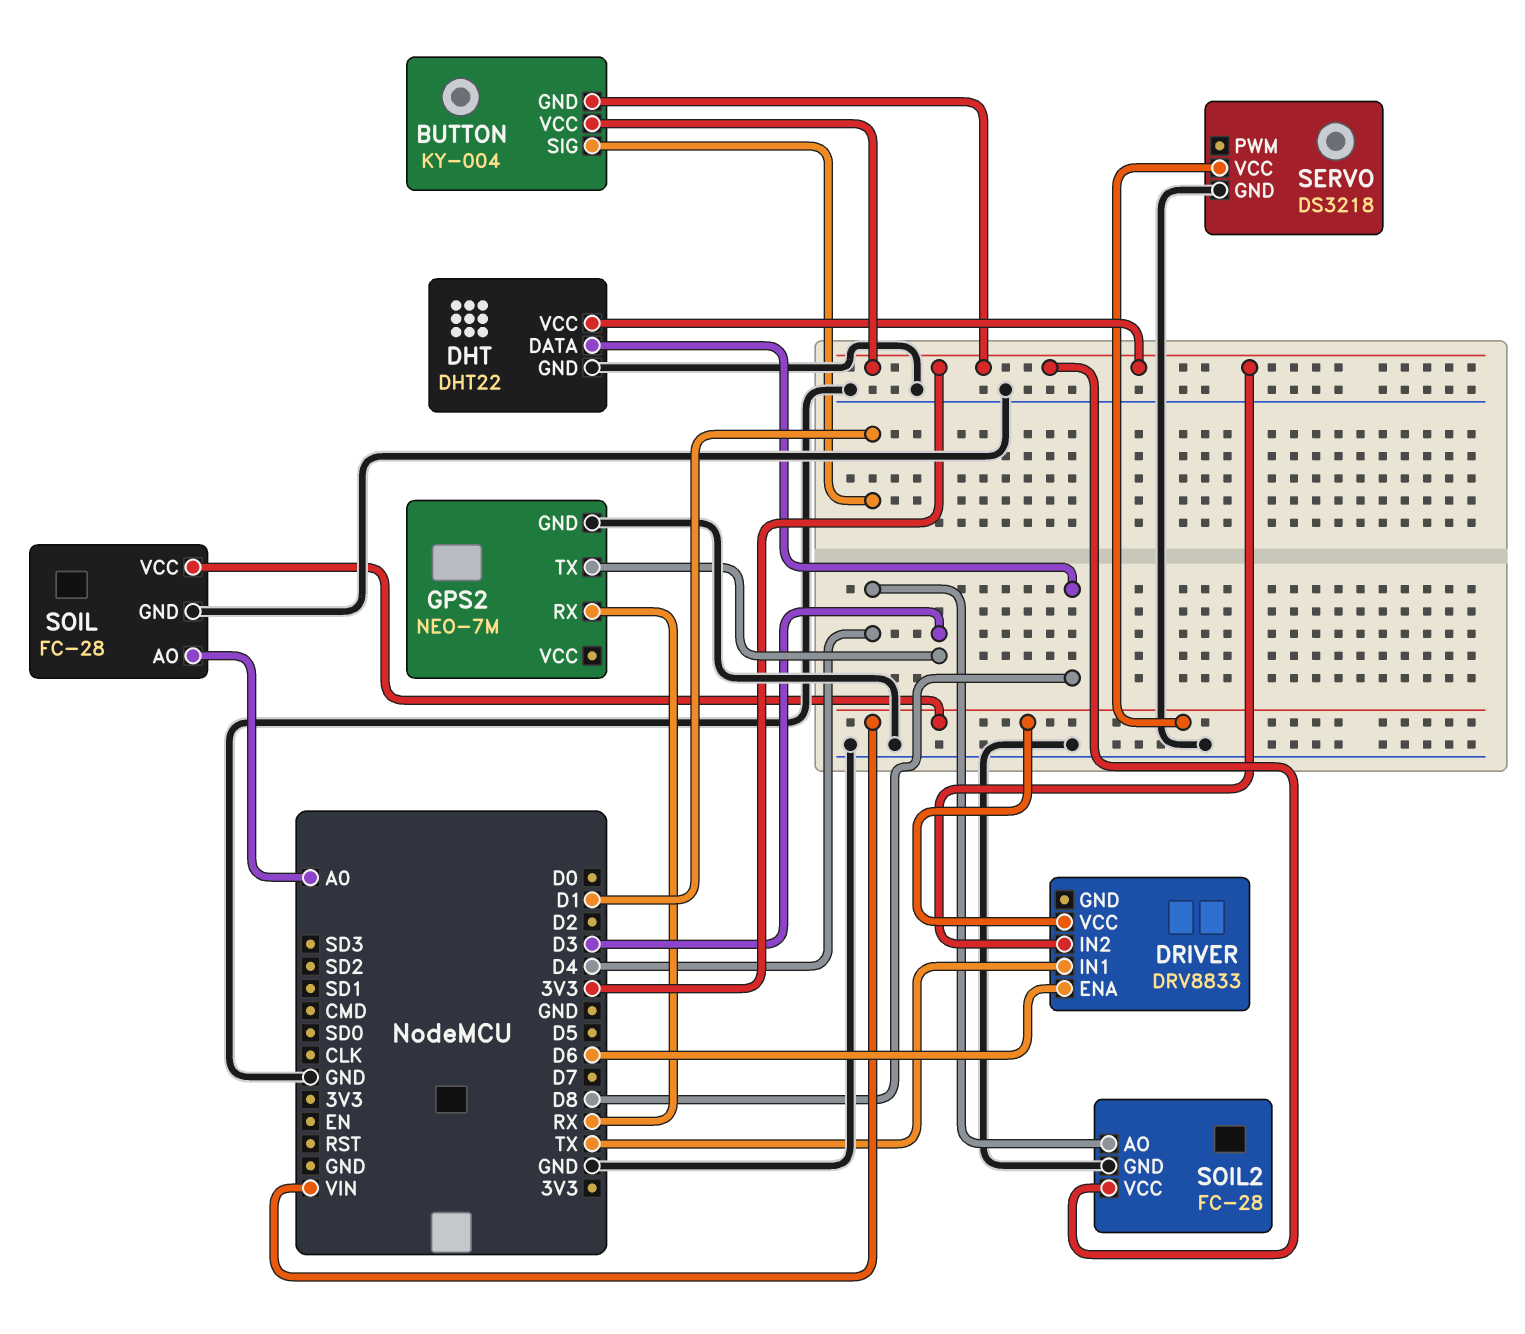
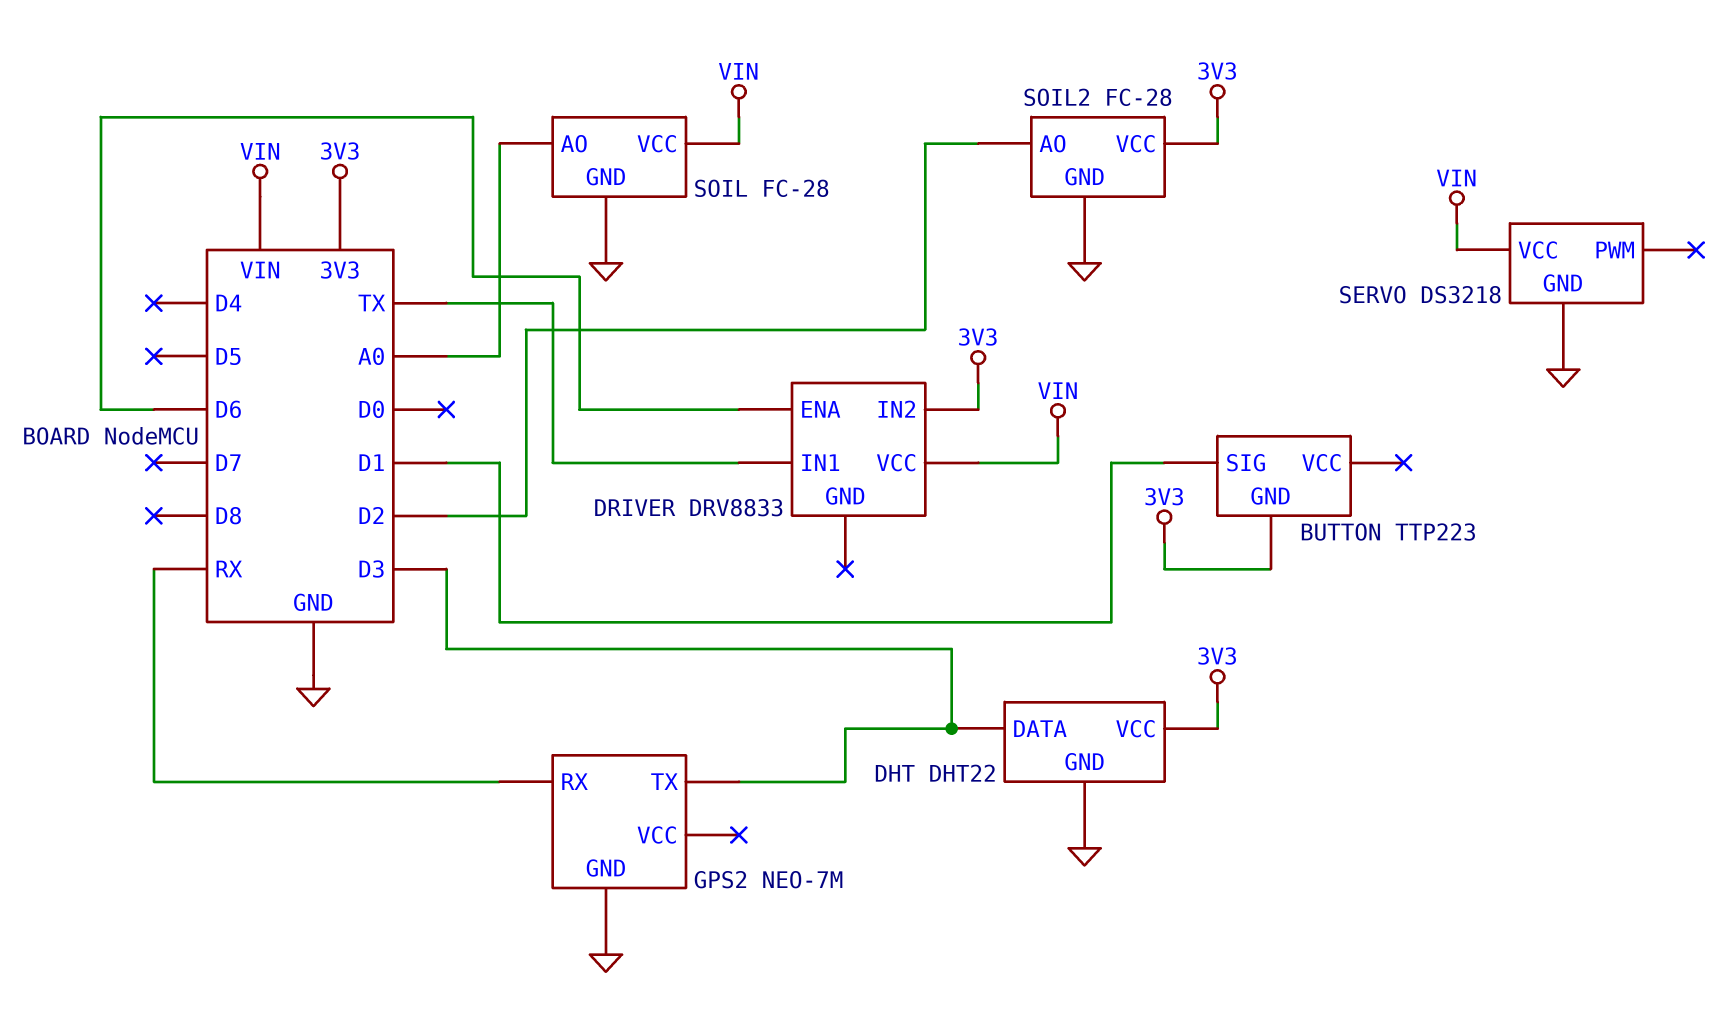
BUTTON: KY-004 -> TTP223
BUTTON pin VCC: 3V3 -> none
DHT pin DATA: D8 -> D3
SOIL2 pin AO: D4 -> D2

